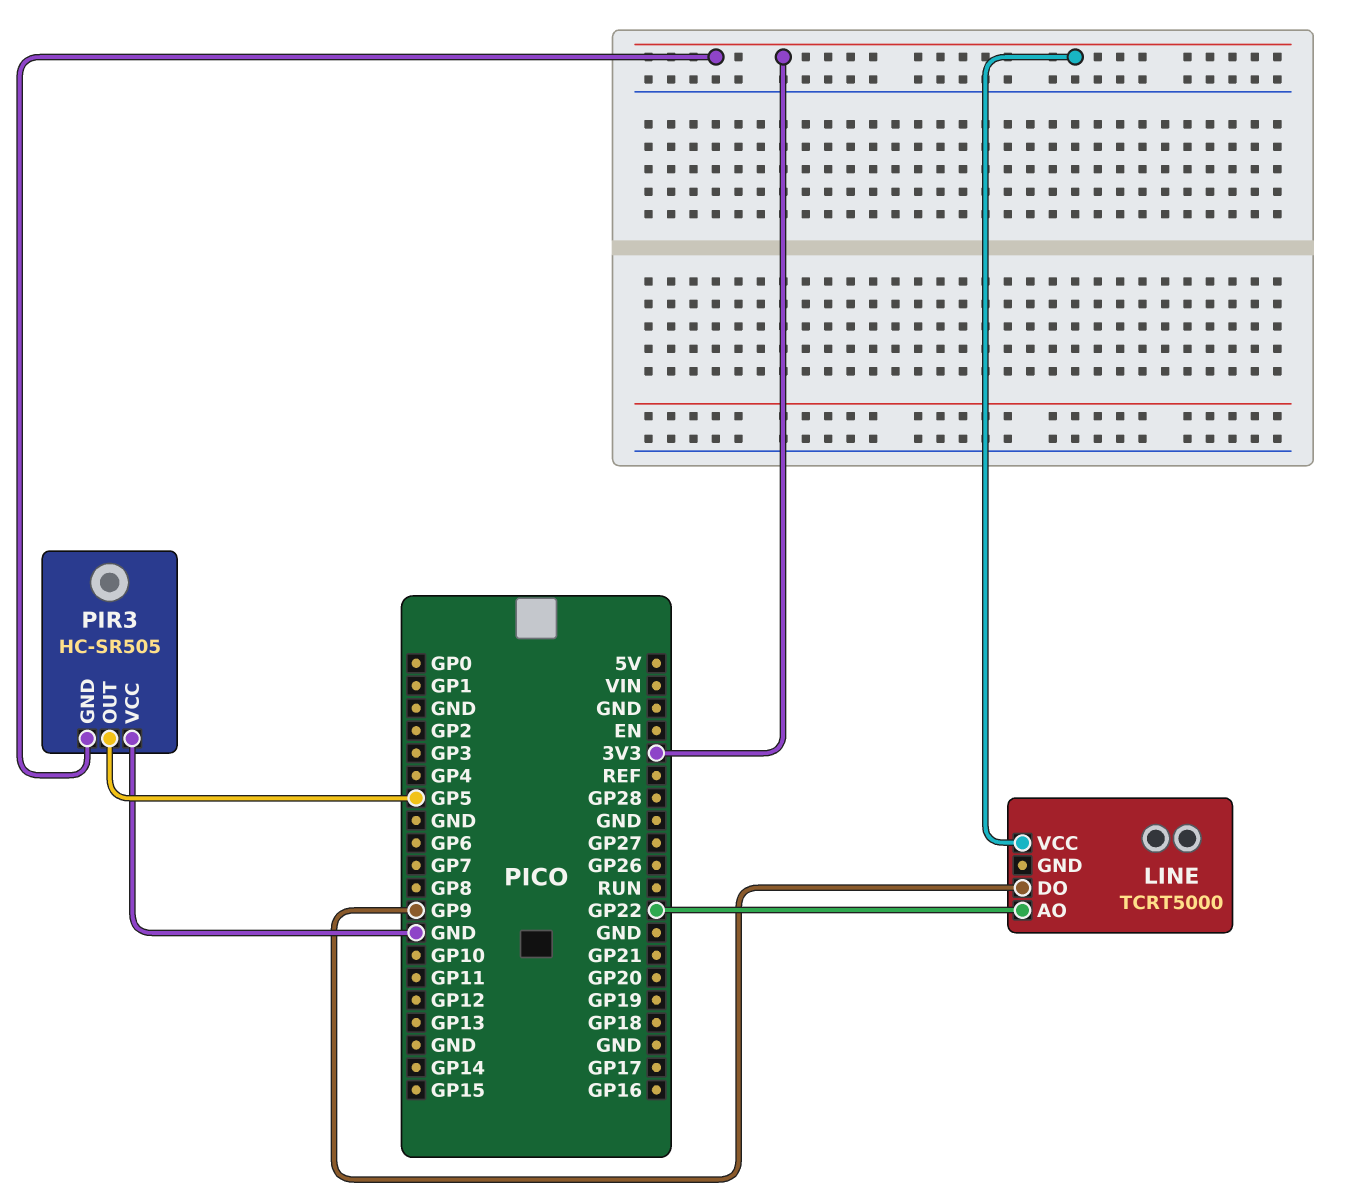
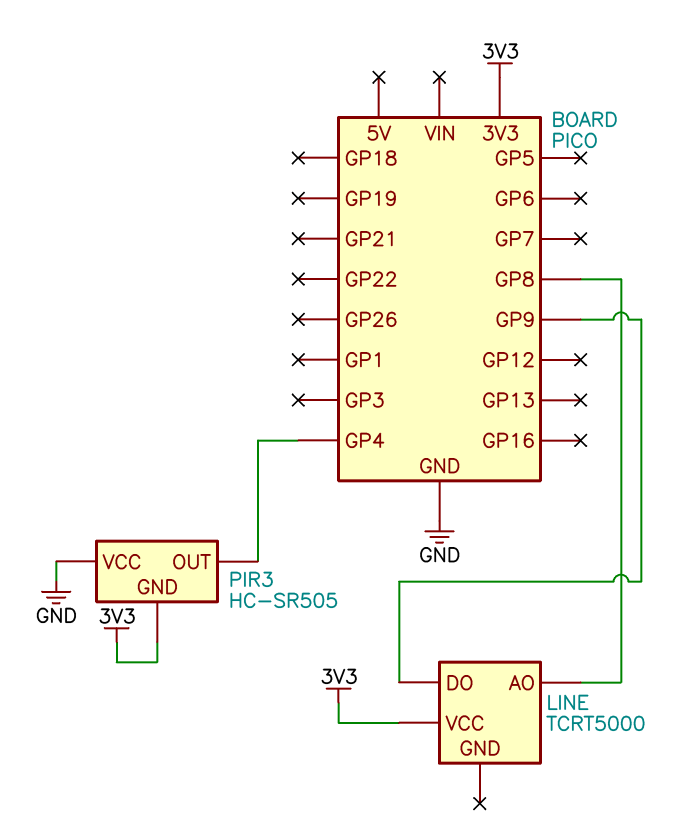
LINE pin AO: GP22 -> GP8
PIR3 pin OUT: GP5 -> GP4

